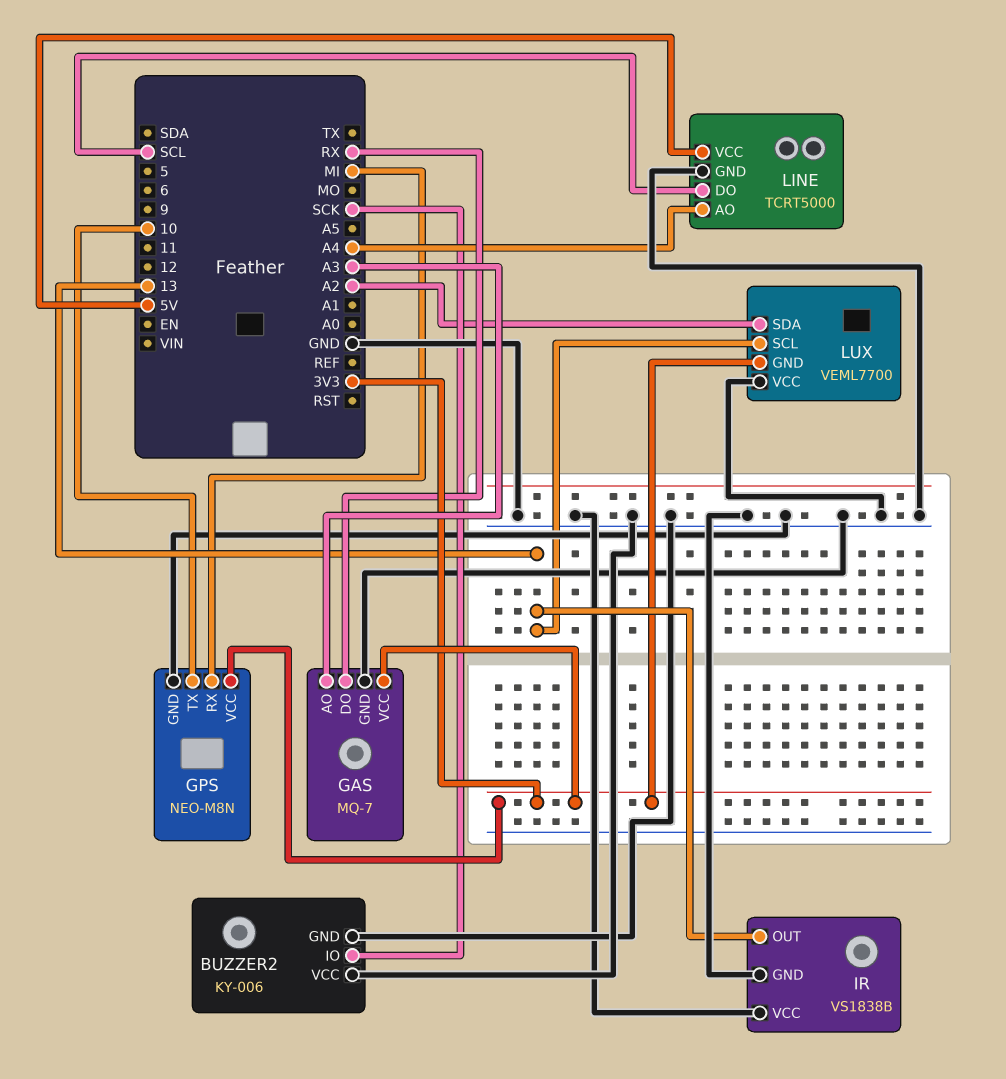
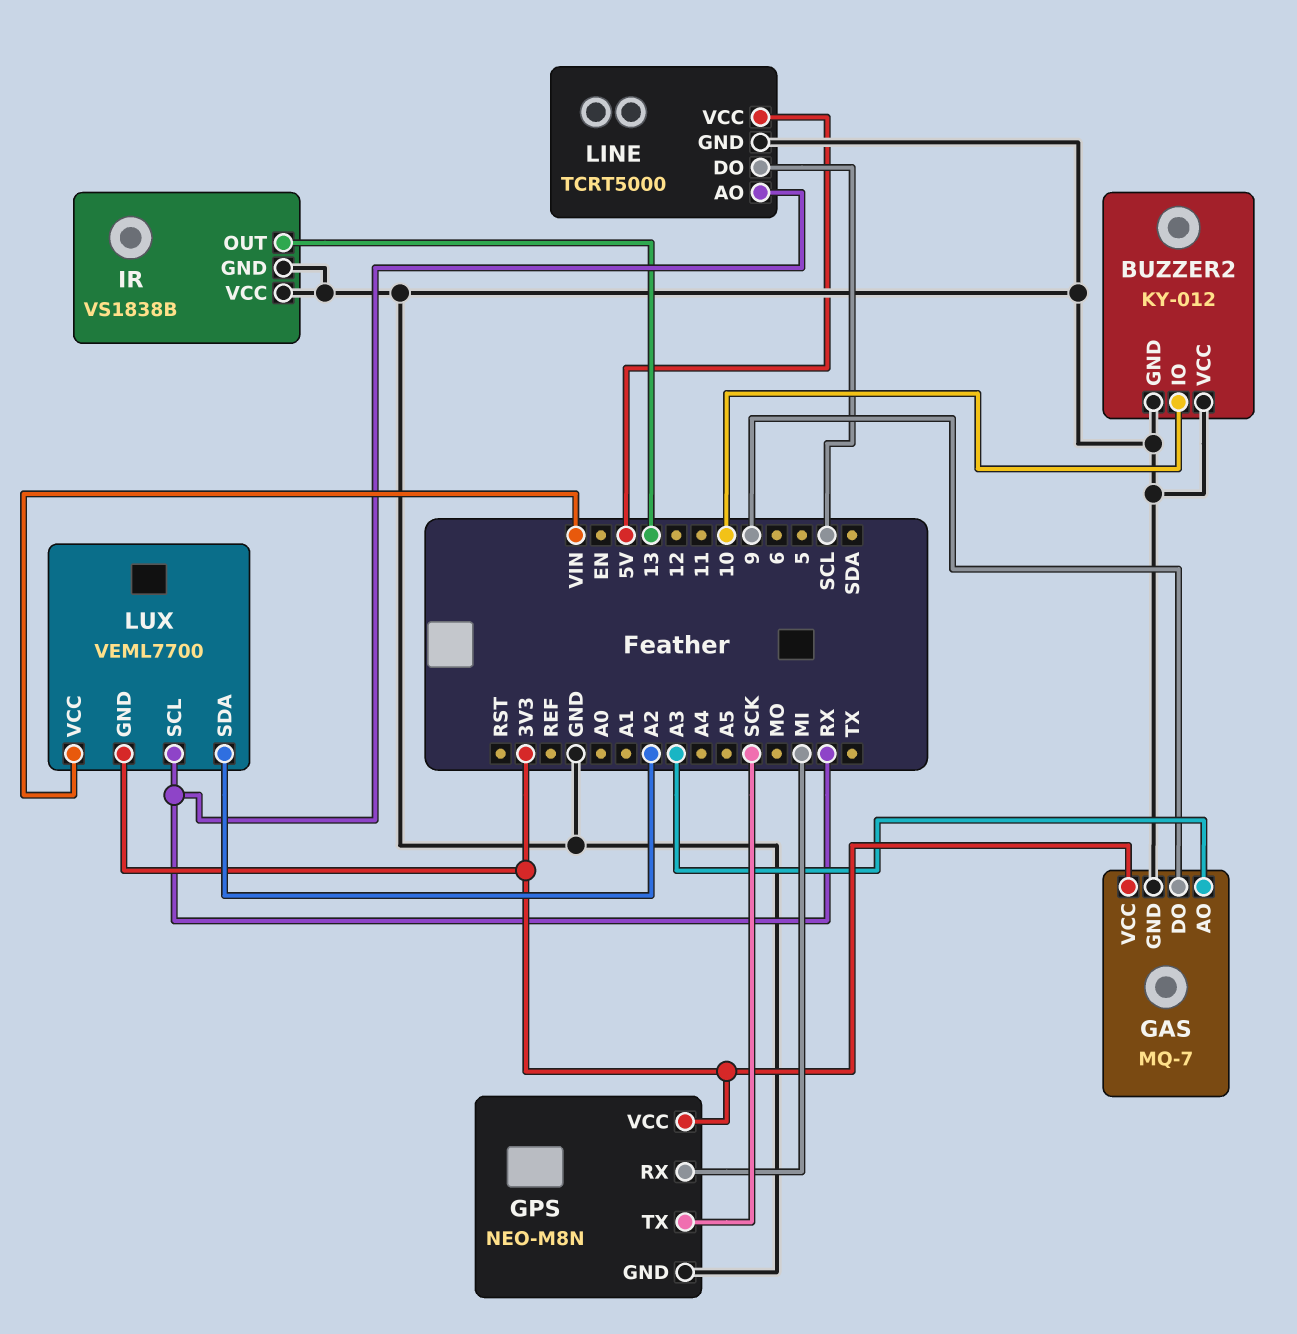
BUZZER2: KY-006 -> KY-012
BUZZER2 pin IO: SCK -> 10
GAS pin DO: RX -> 9
GPS pin TX: 10 -> SCK
LINE pin AO: A4 -> RX
LUX pin SCL: 13 -> RX
LUX pin VCC: GND -> VIN

